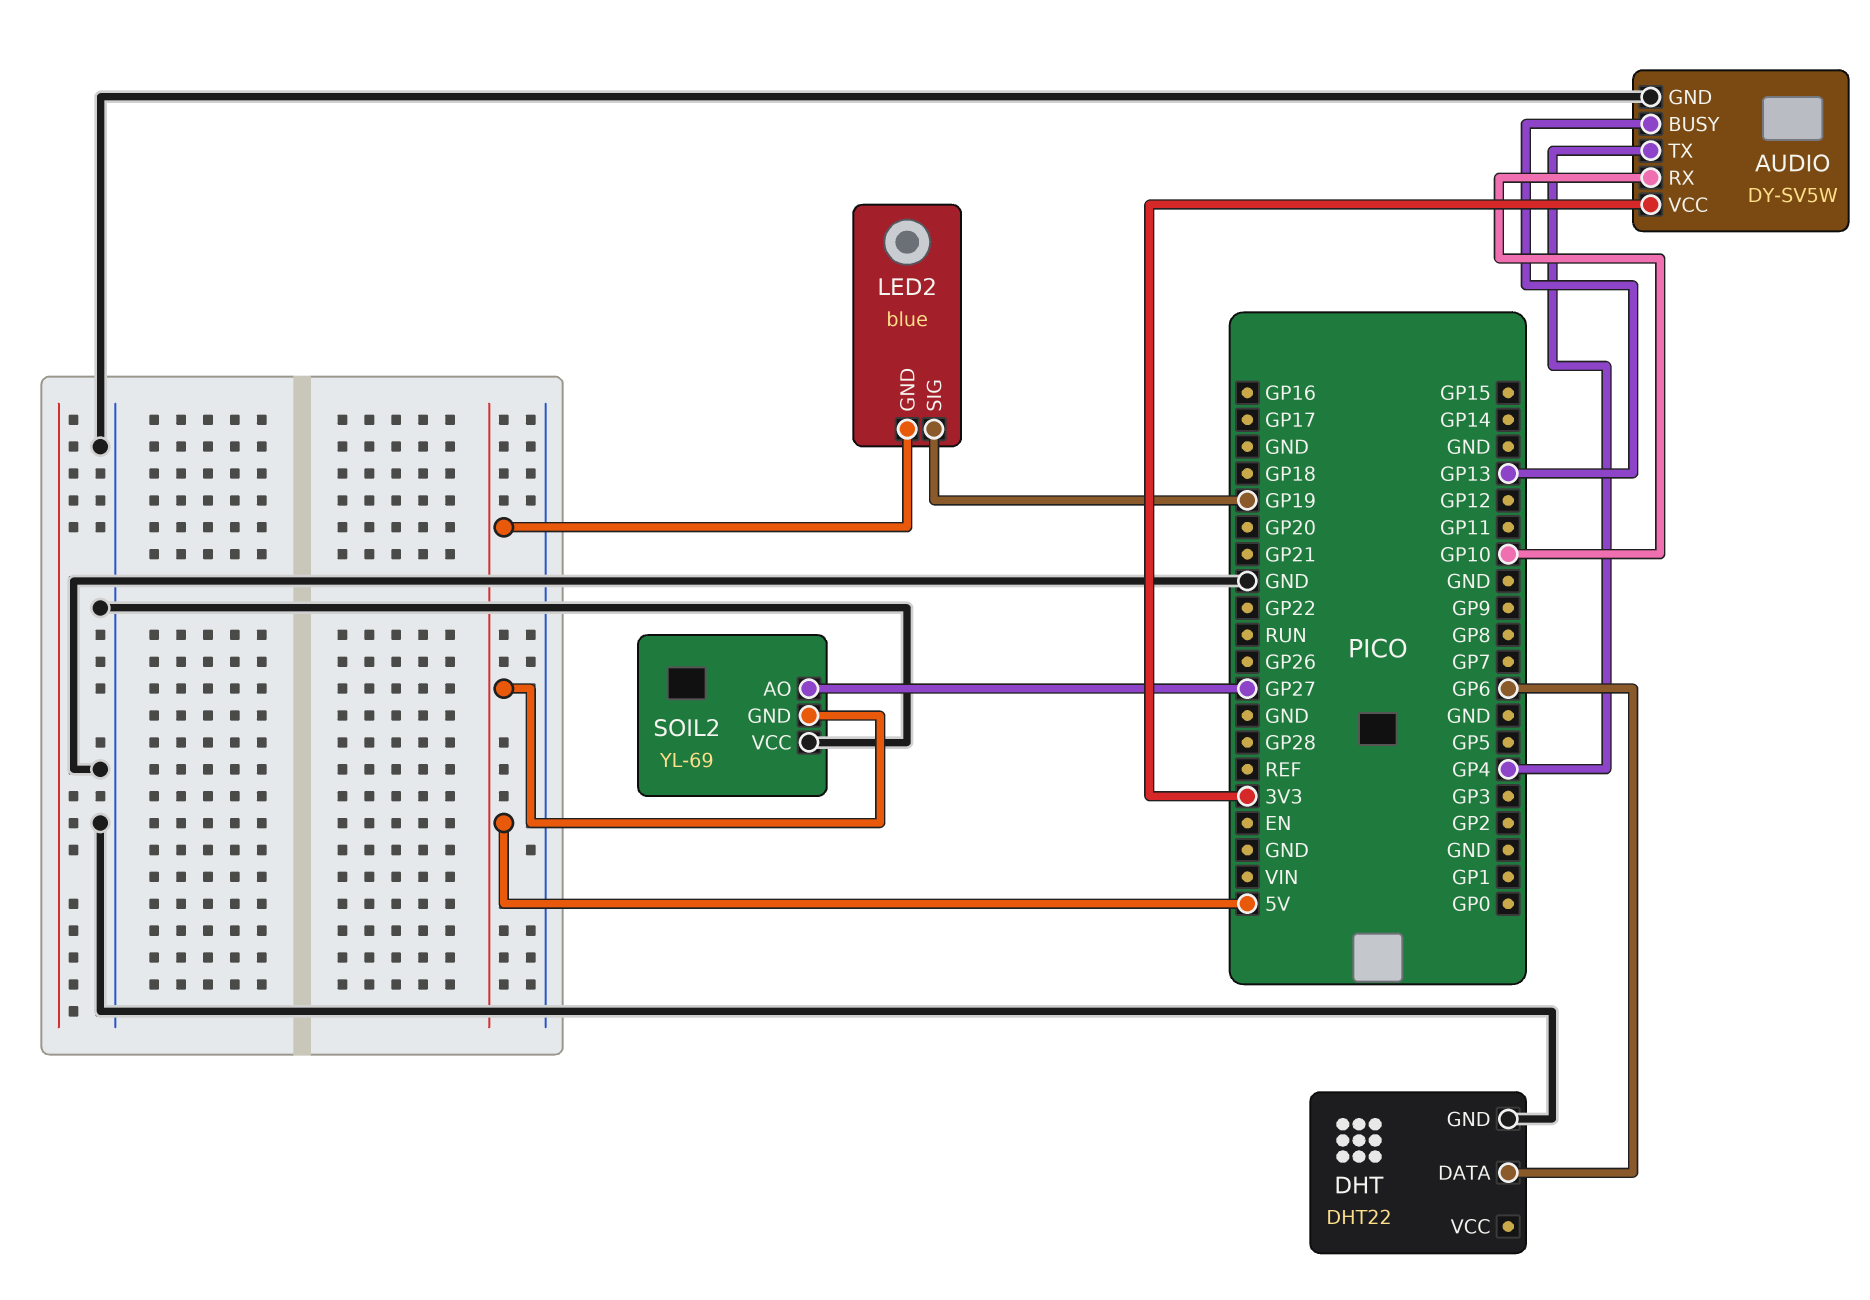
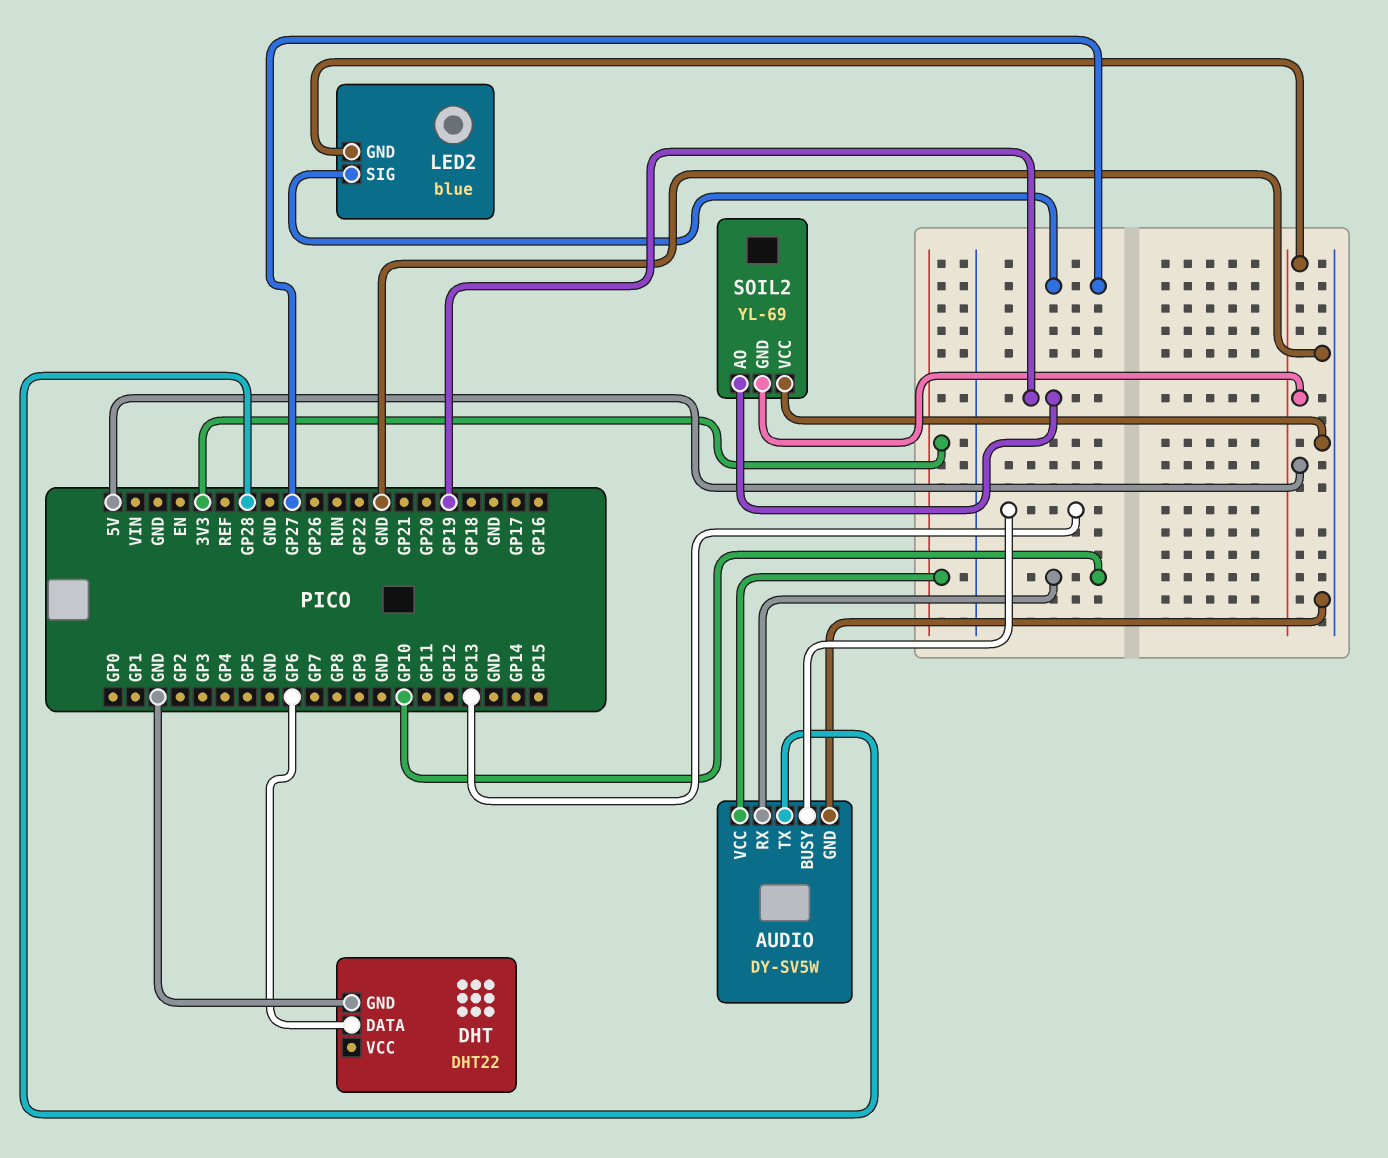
AUDIO pin TX: GP4 -> GP28
LED2 pin SIG: GP19 -> GP27
SOIL2 pin AO: GP27 -> GP19

